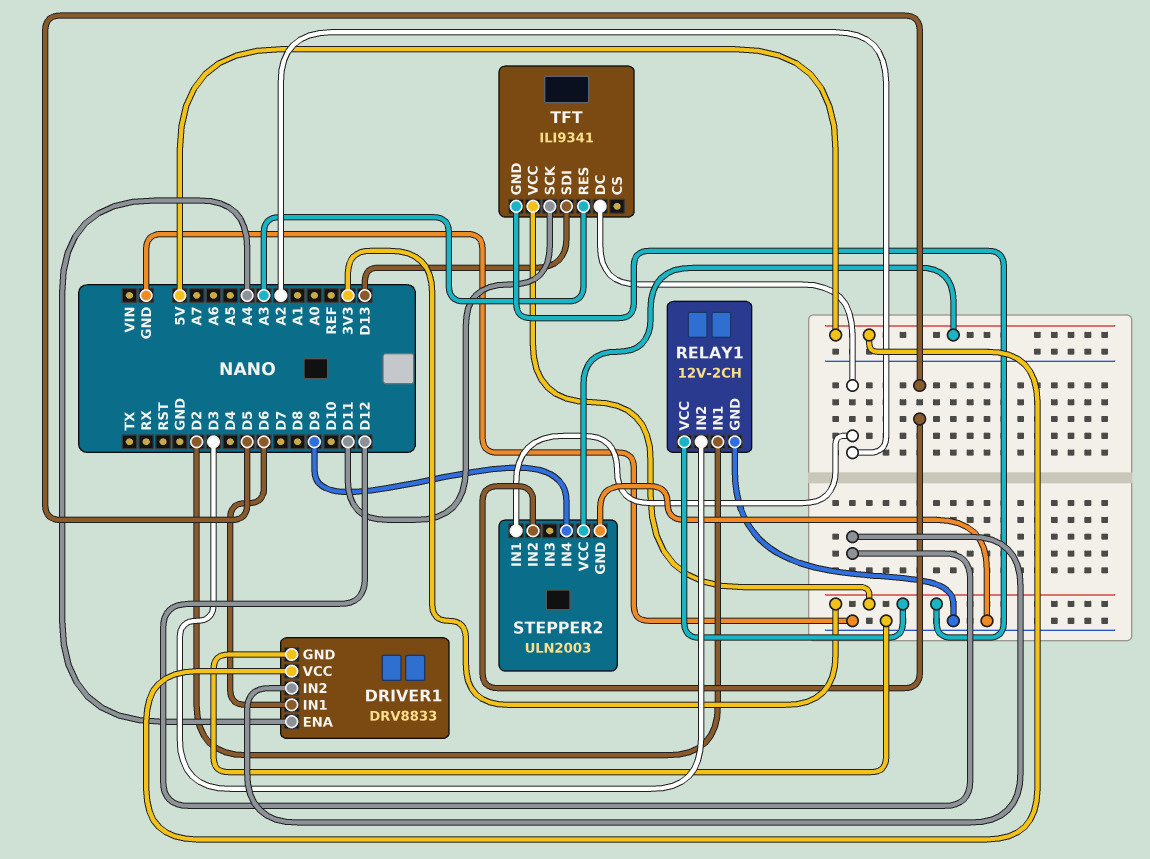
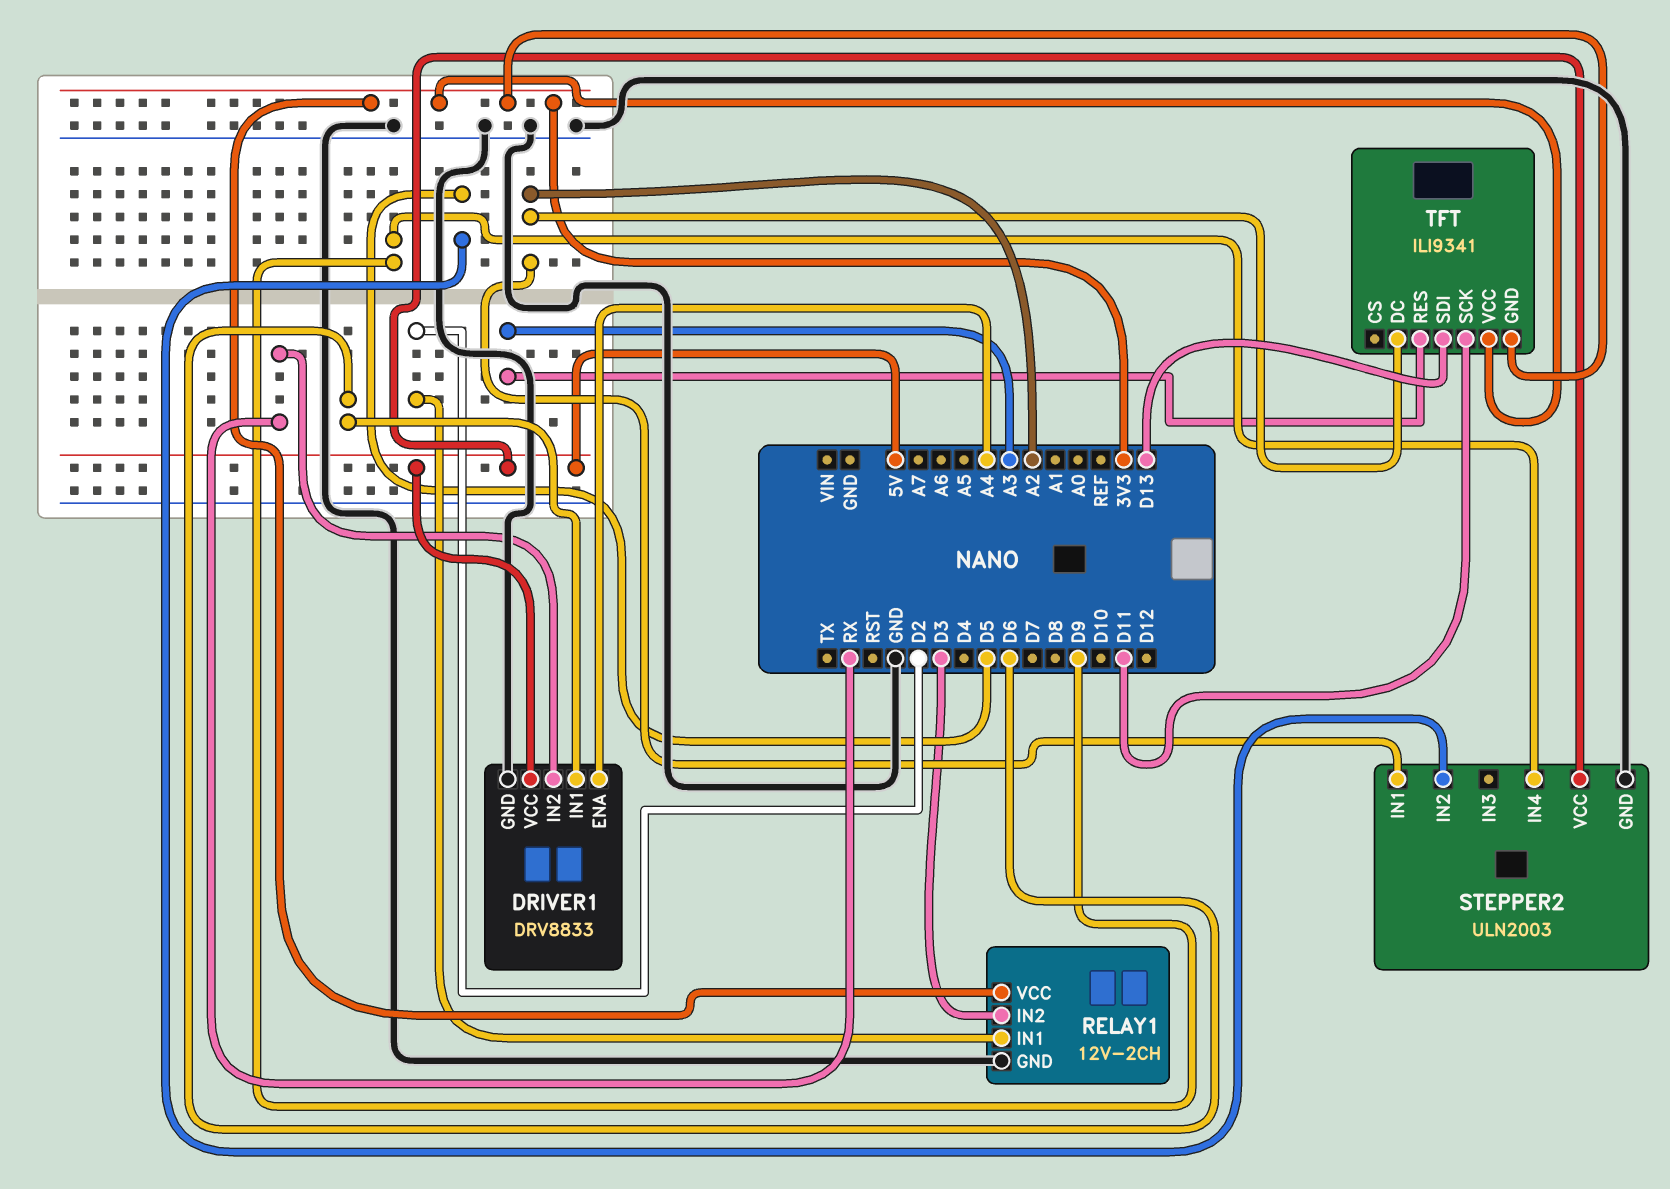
DRIVER1 pin IN2: D12 -> RX

